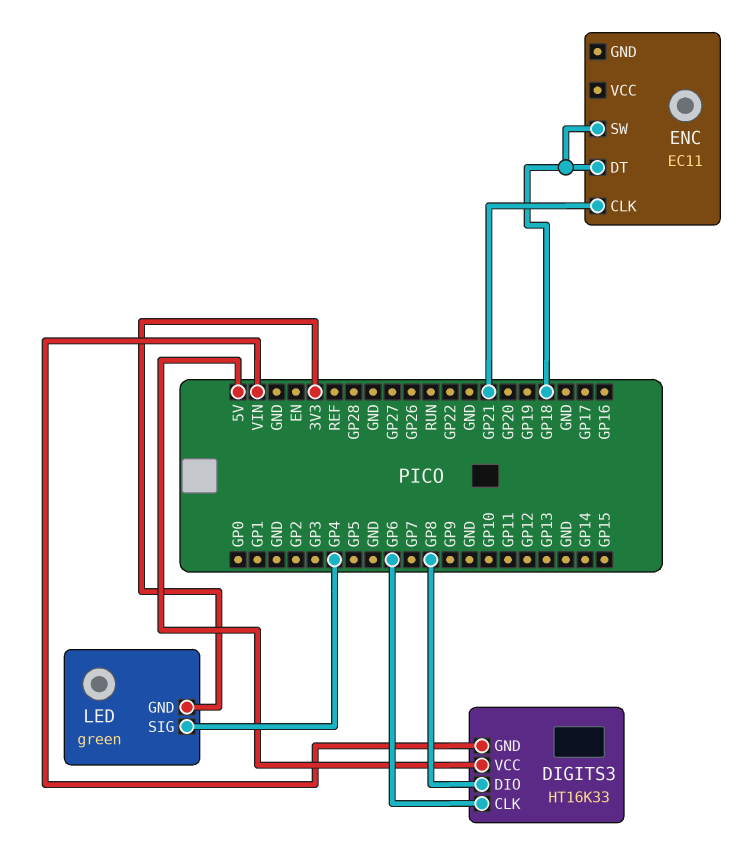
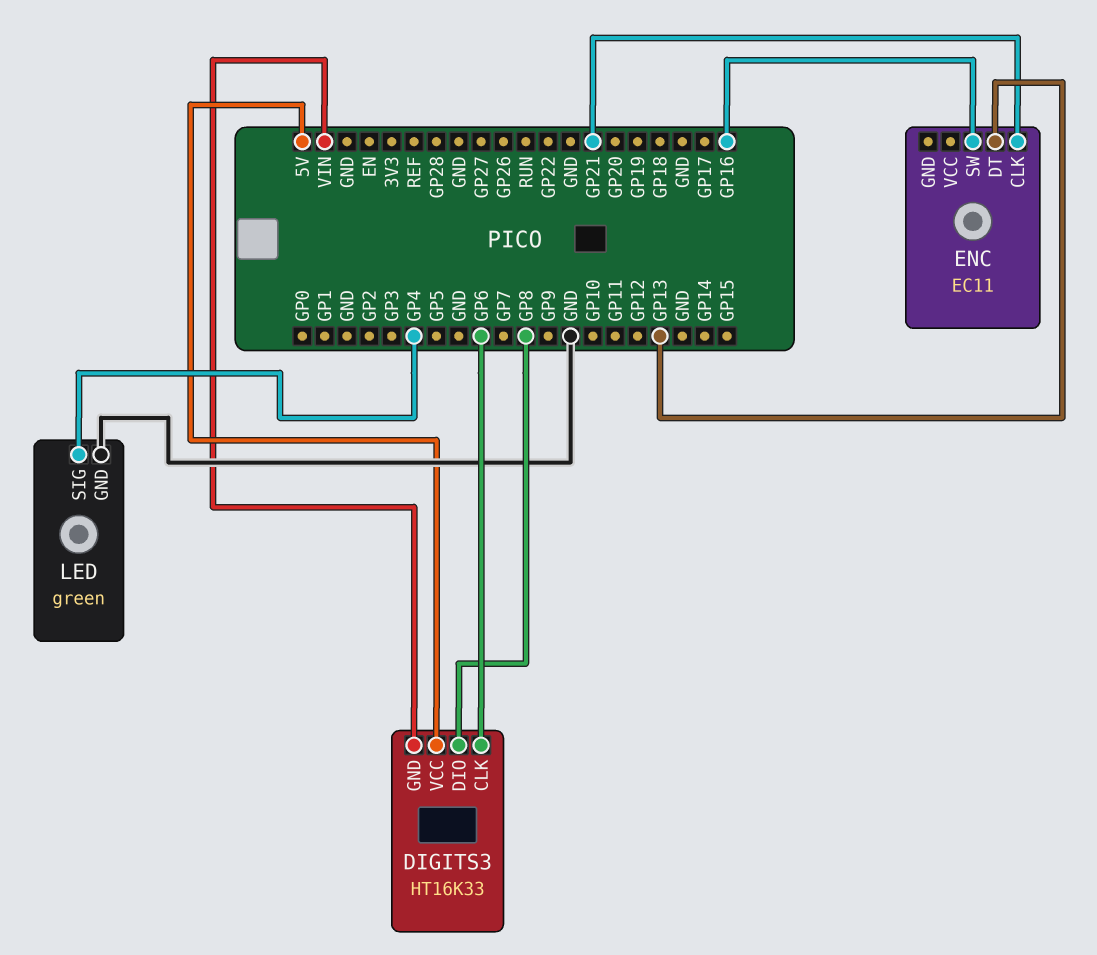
ENC pin DT: GP18 -> GP13
ENC pin SW: GP18 -> GP16
LED pin GND: 3V3 -> GND

